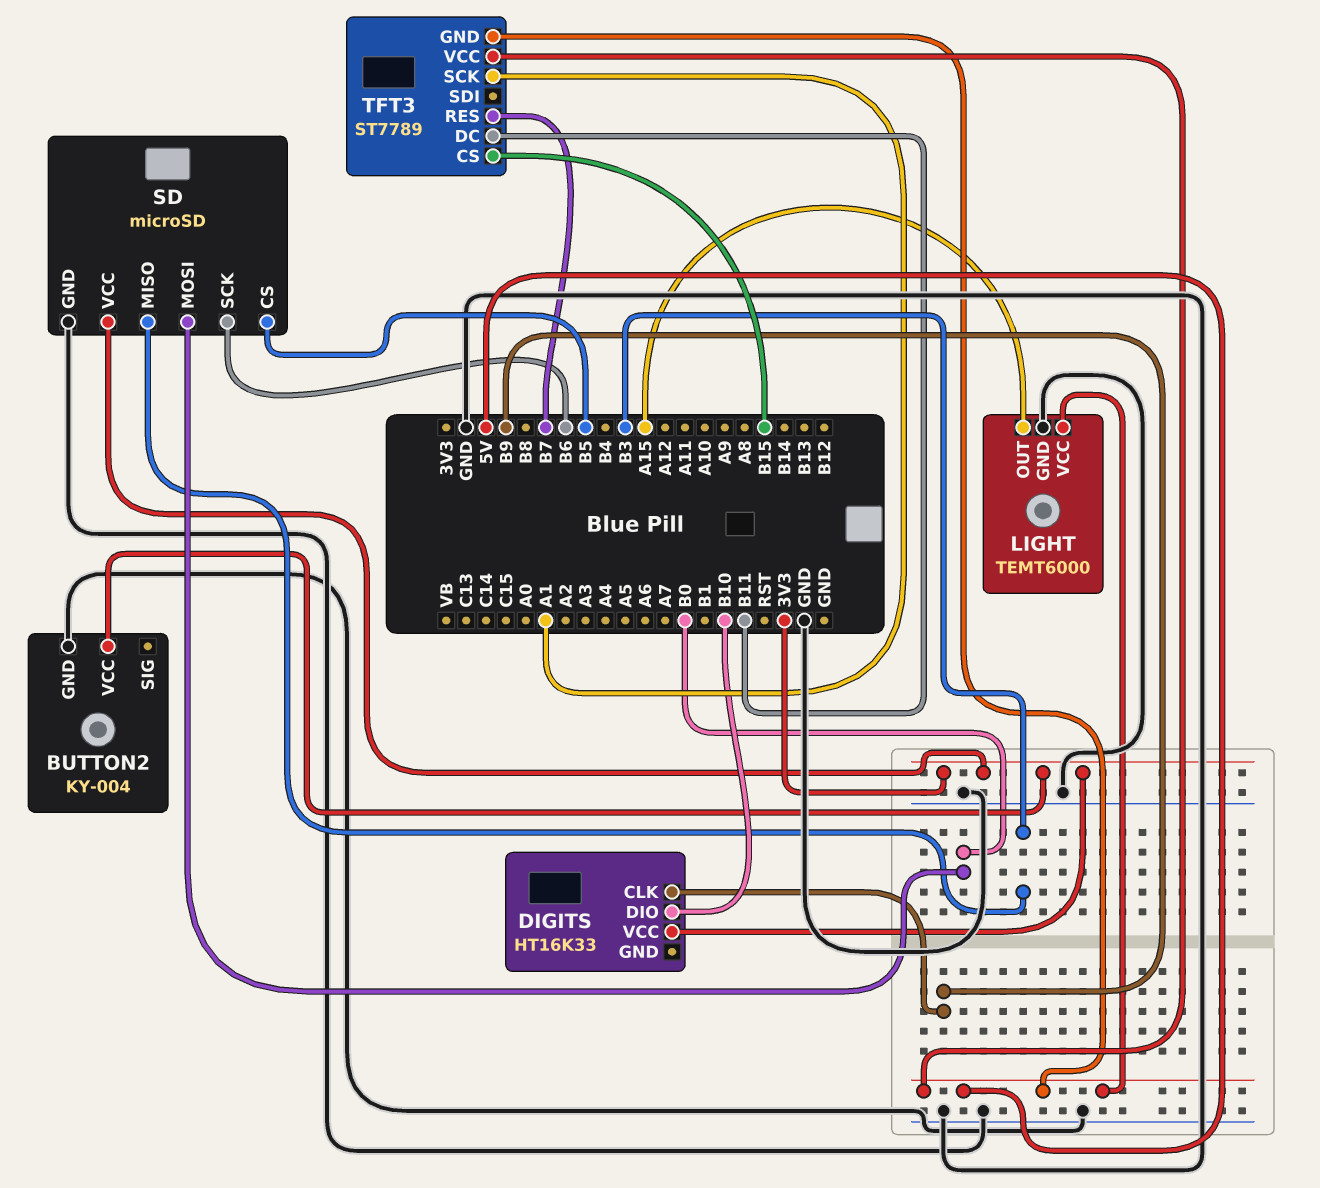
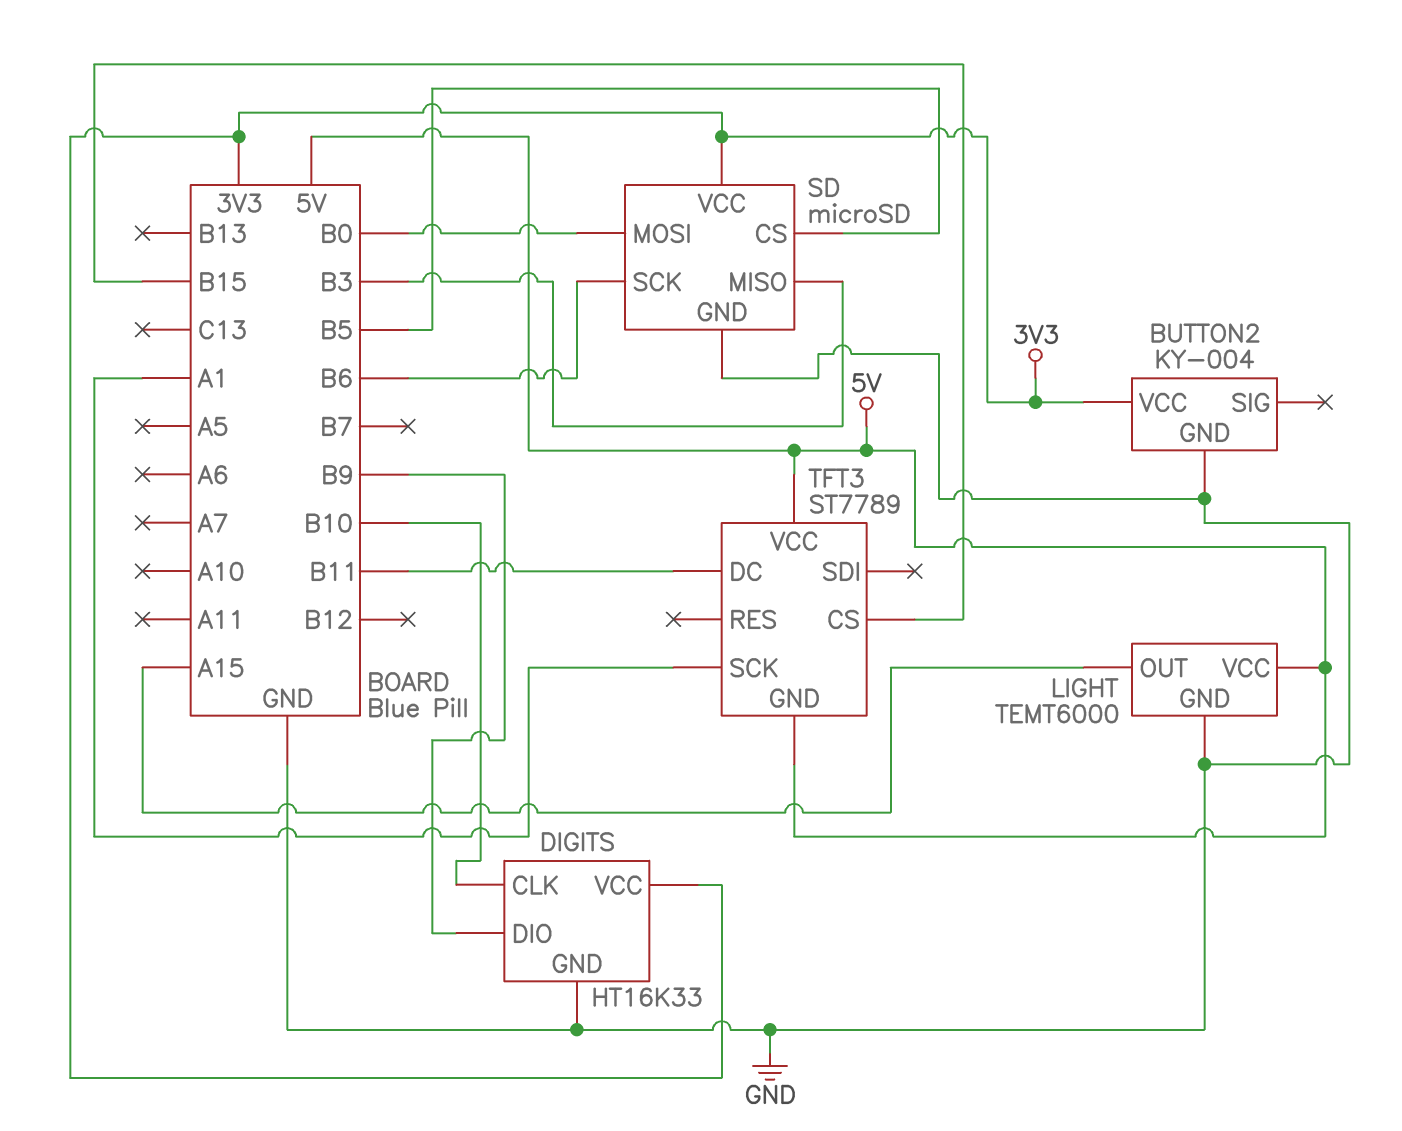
DIGITS pin CLK: B9 -> B10
DIGITS pin DIO: B10 -> B9
DIGITS pin GND: none -> GND
TFT3 pin RES: B7 -> none

